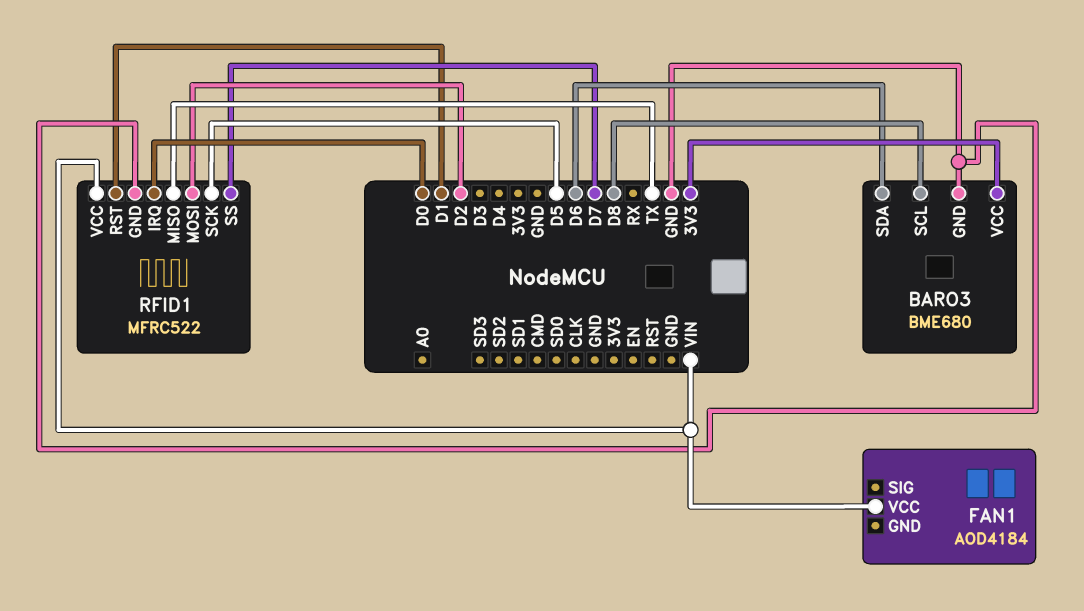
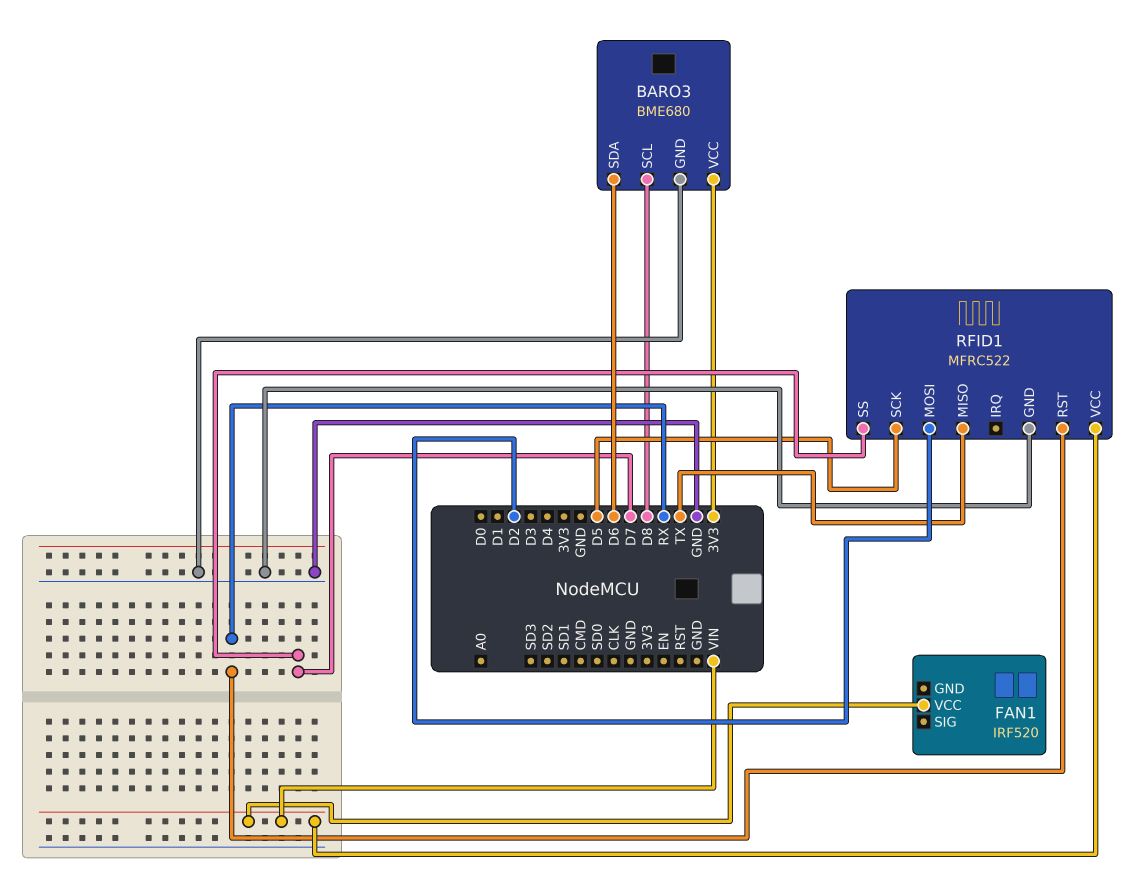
FAN1: AOD4184 -> IRF520
RFID1 pin IRQ: D0 -> none
RFID1 pin RST: D1 -> RX

